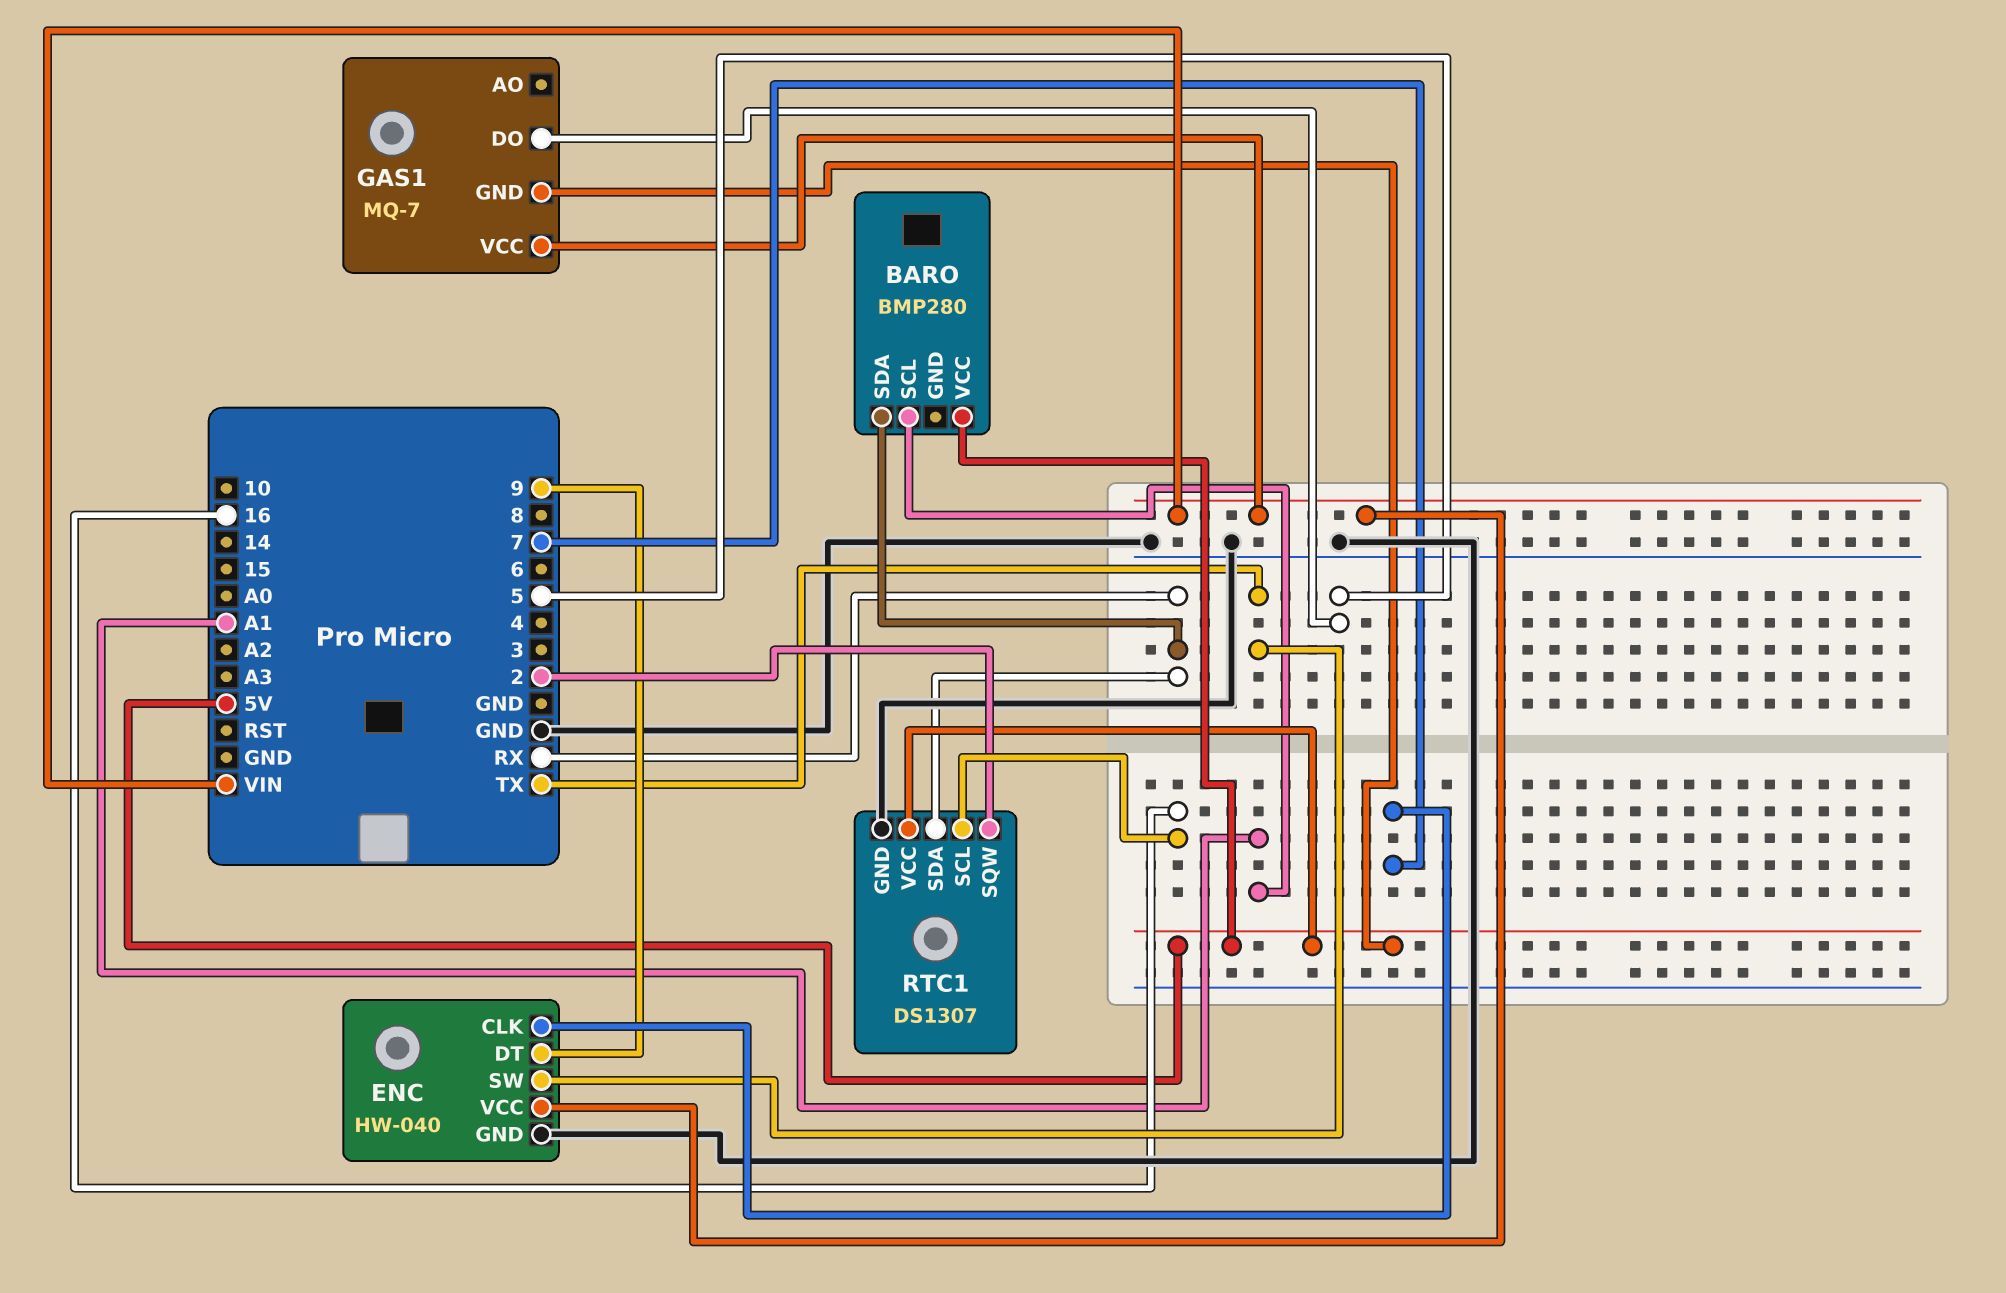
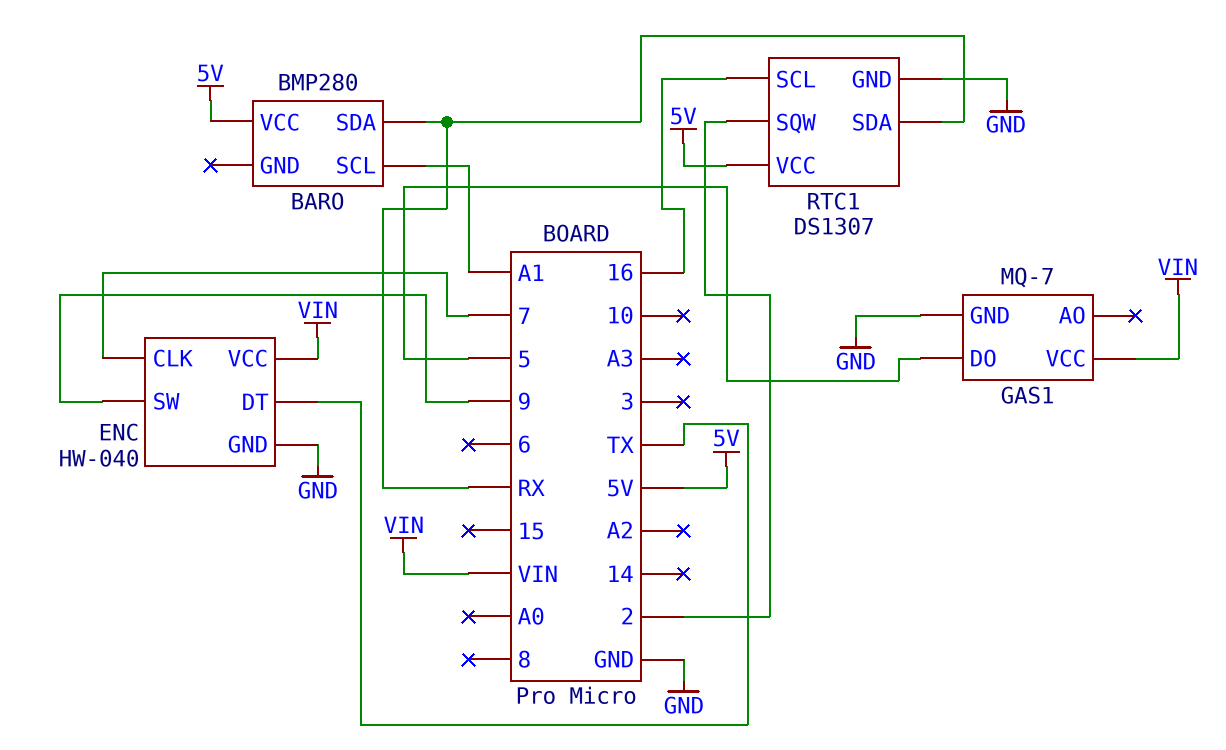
ENC pin DT: 9 -> TX
ENC pin SW: TX -> 9
GAS1 pin GND: 5V -> GND

